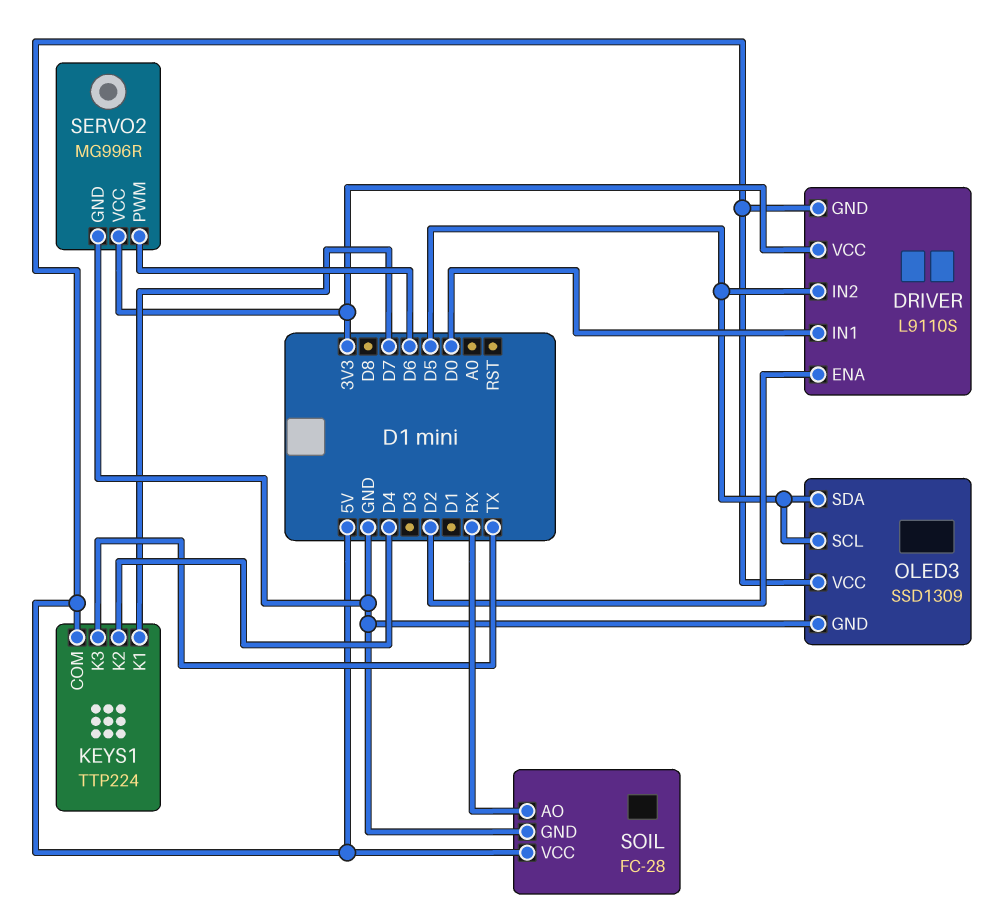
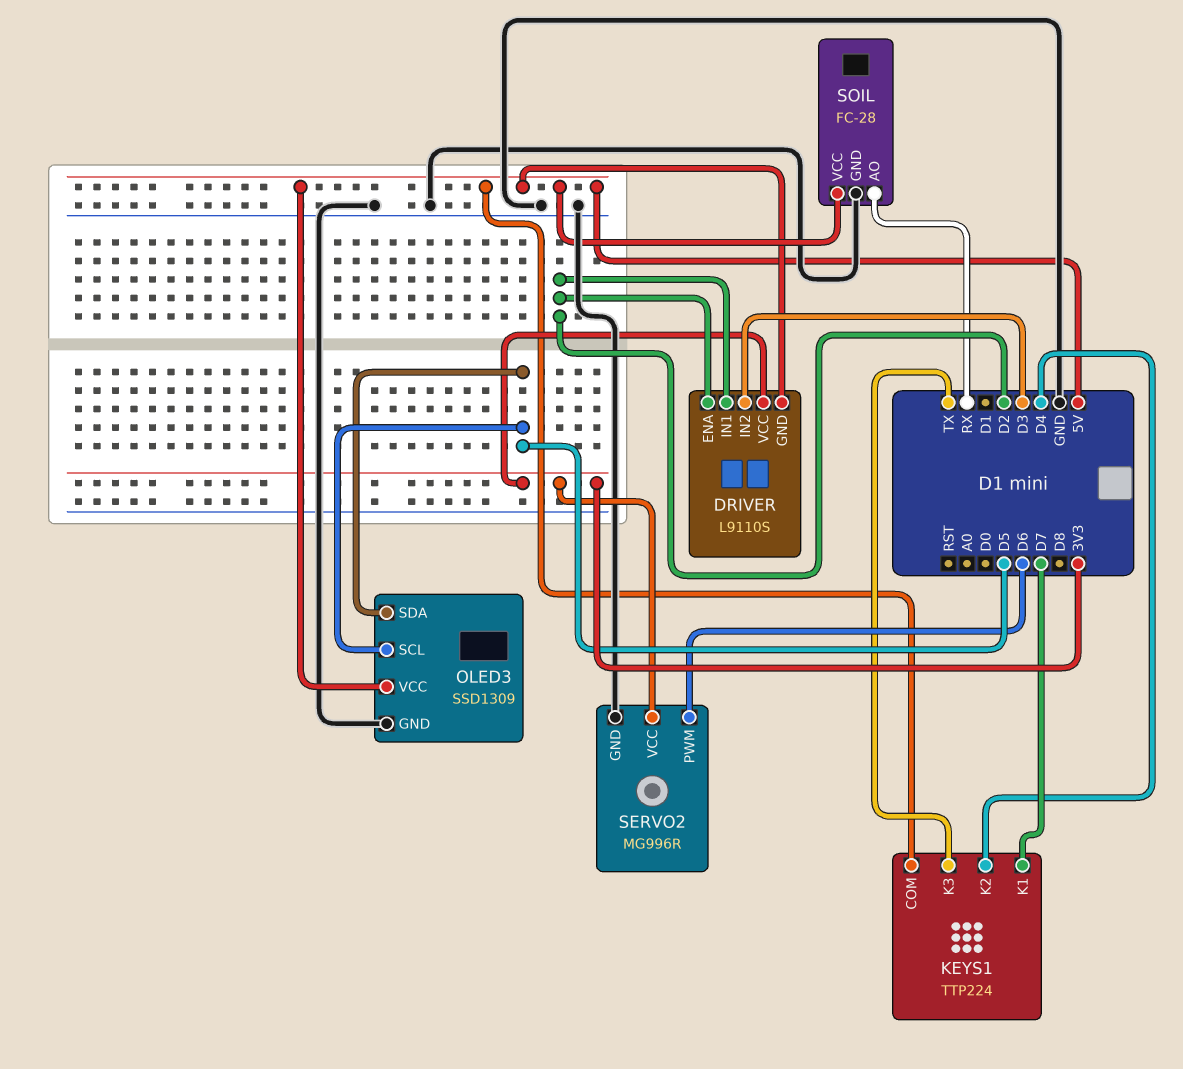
DRIVER pin IN1: D0 -> D2
DRIVER pin IN2: D5 -> D3

